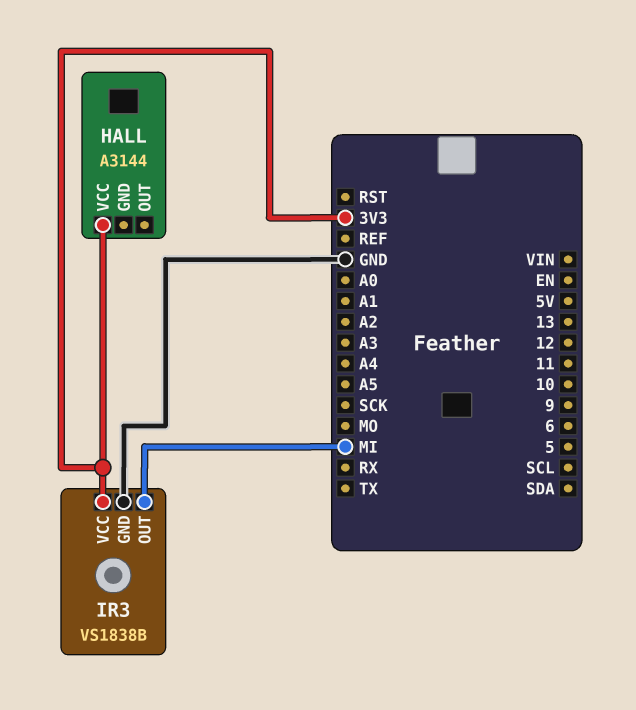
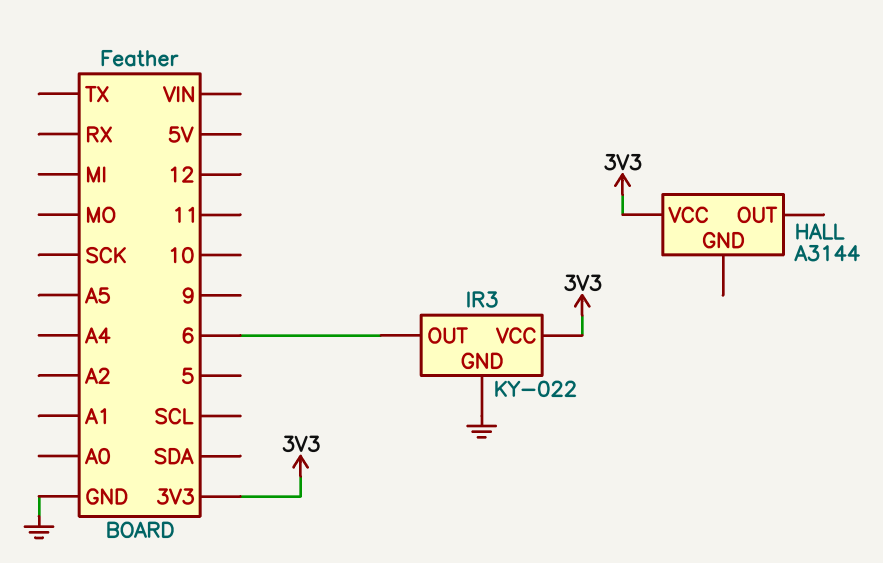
IR3: VS1838B -> KY-022
IR3 pin OUT: MI -> 6

